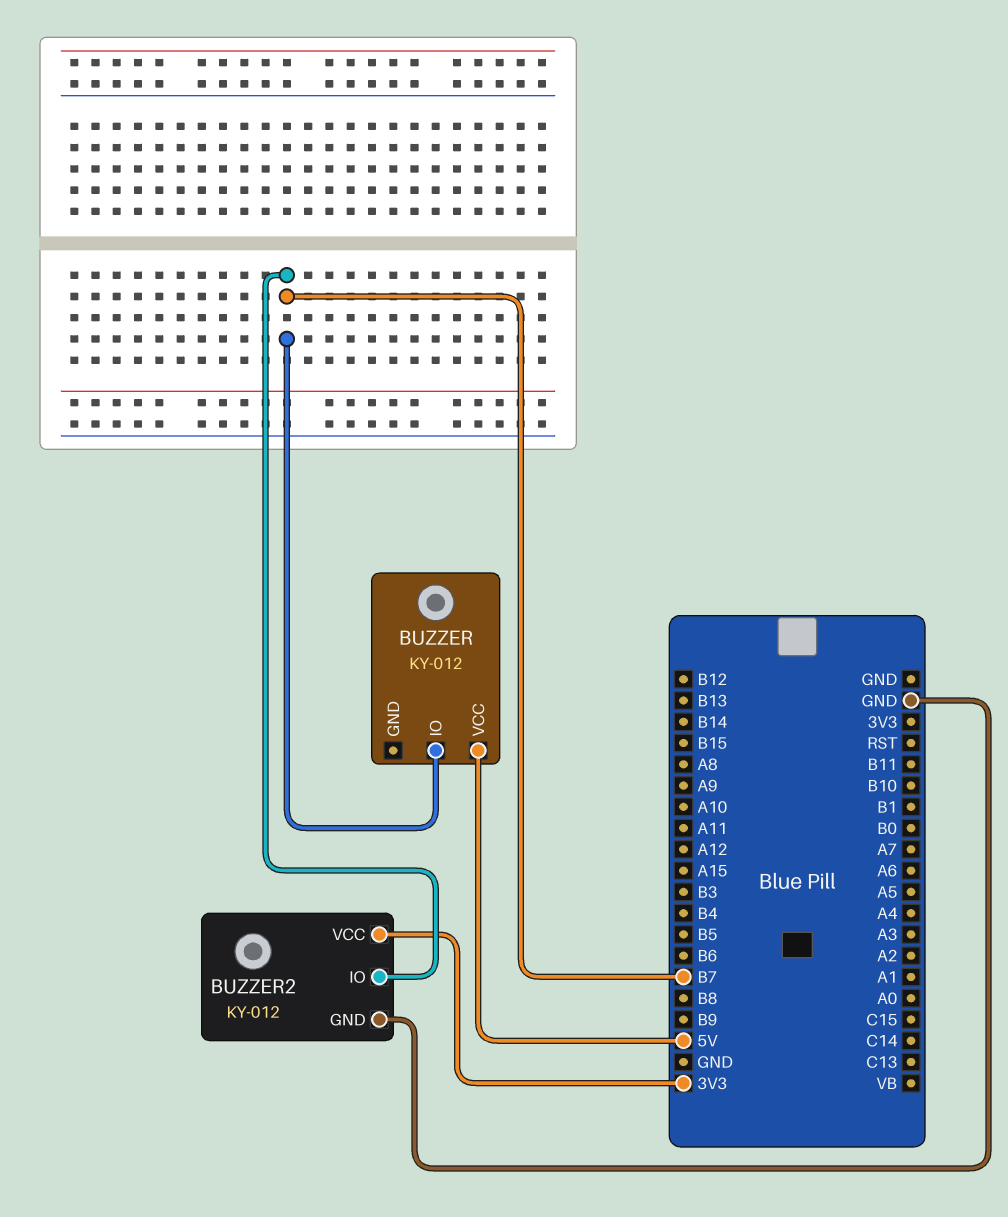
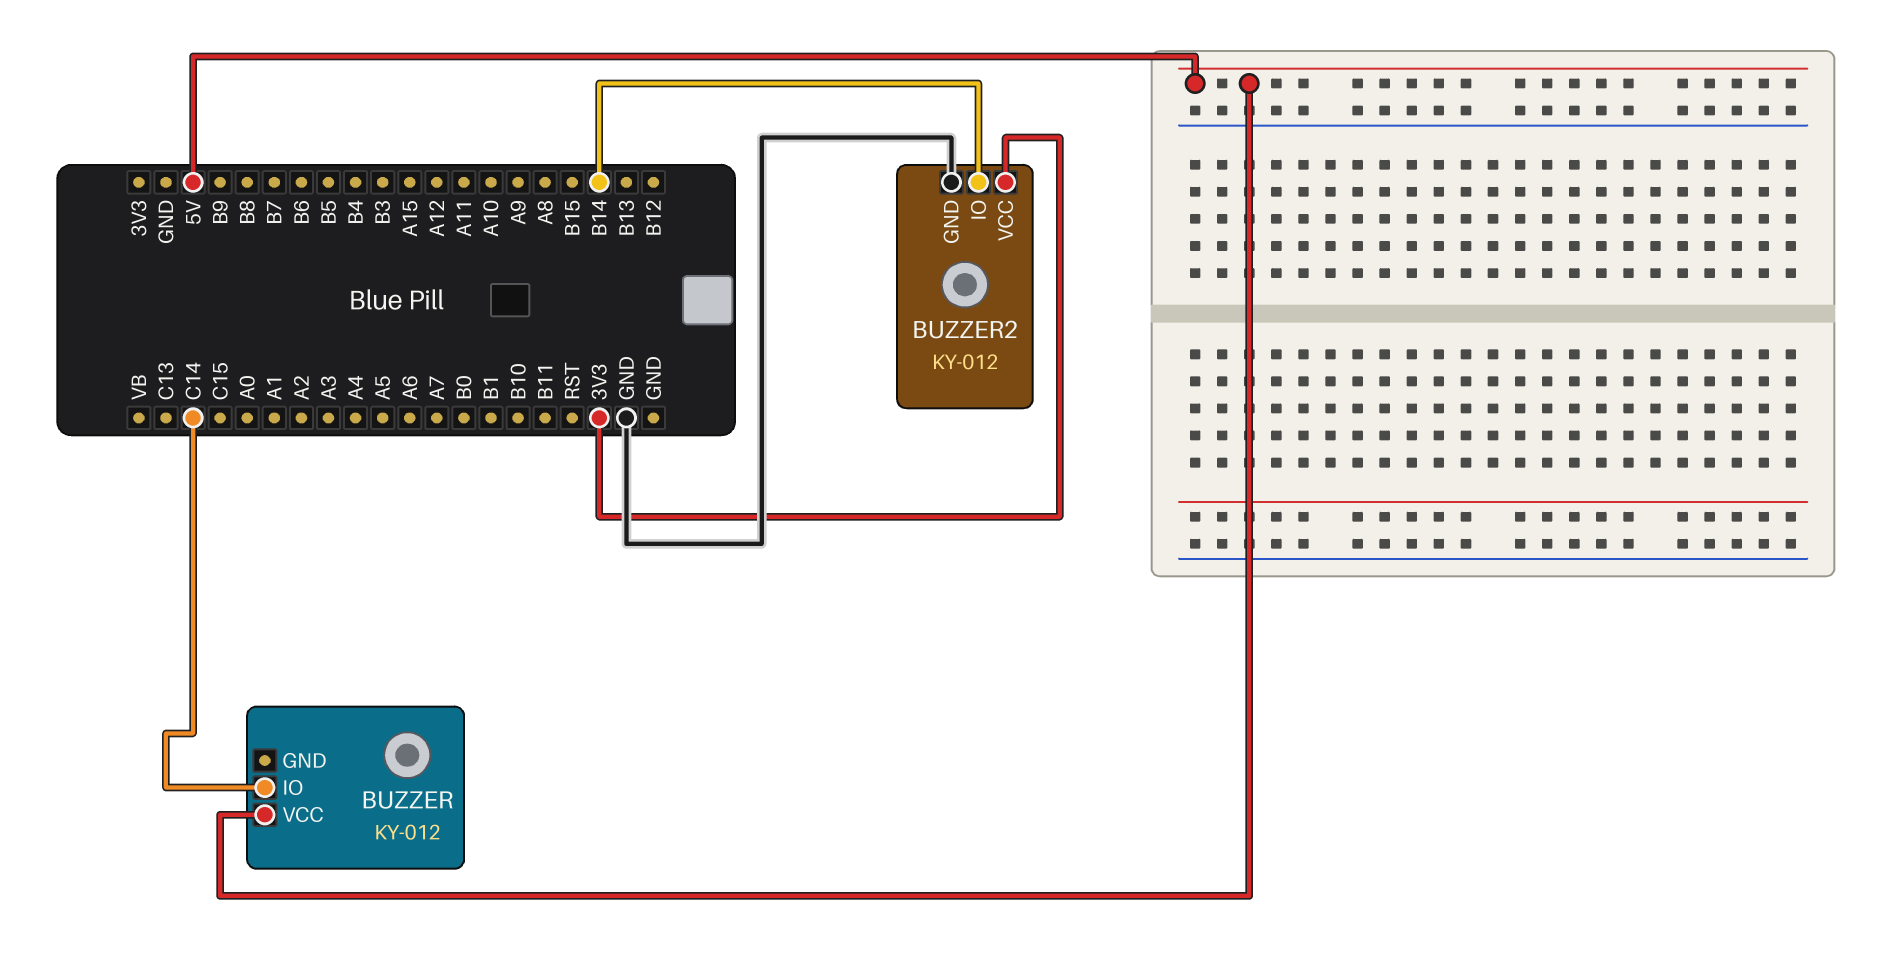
BUZZER pin IO: B7 -> C14
BUZZER2 pin IO: B7 -> B14

